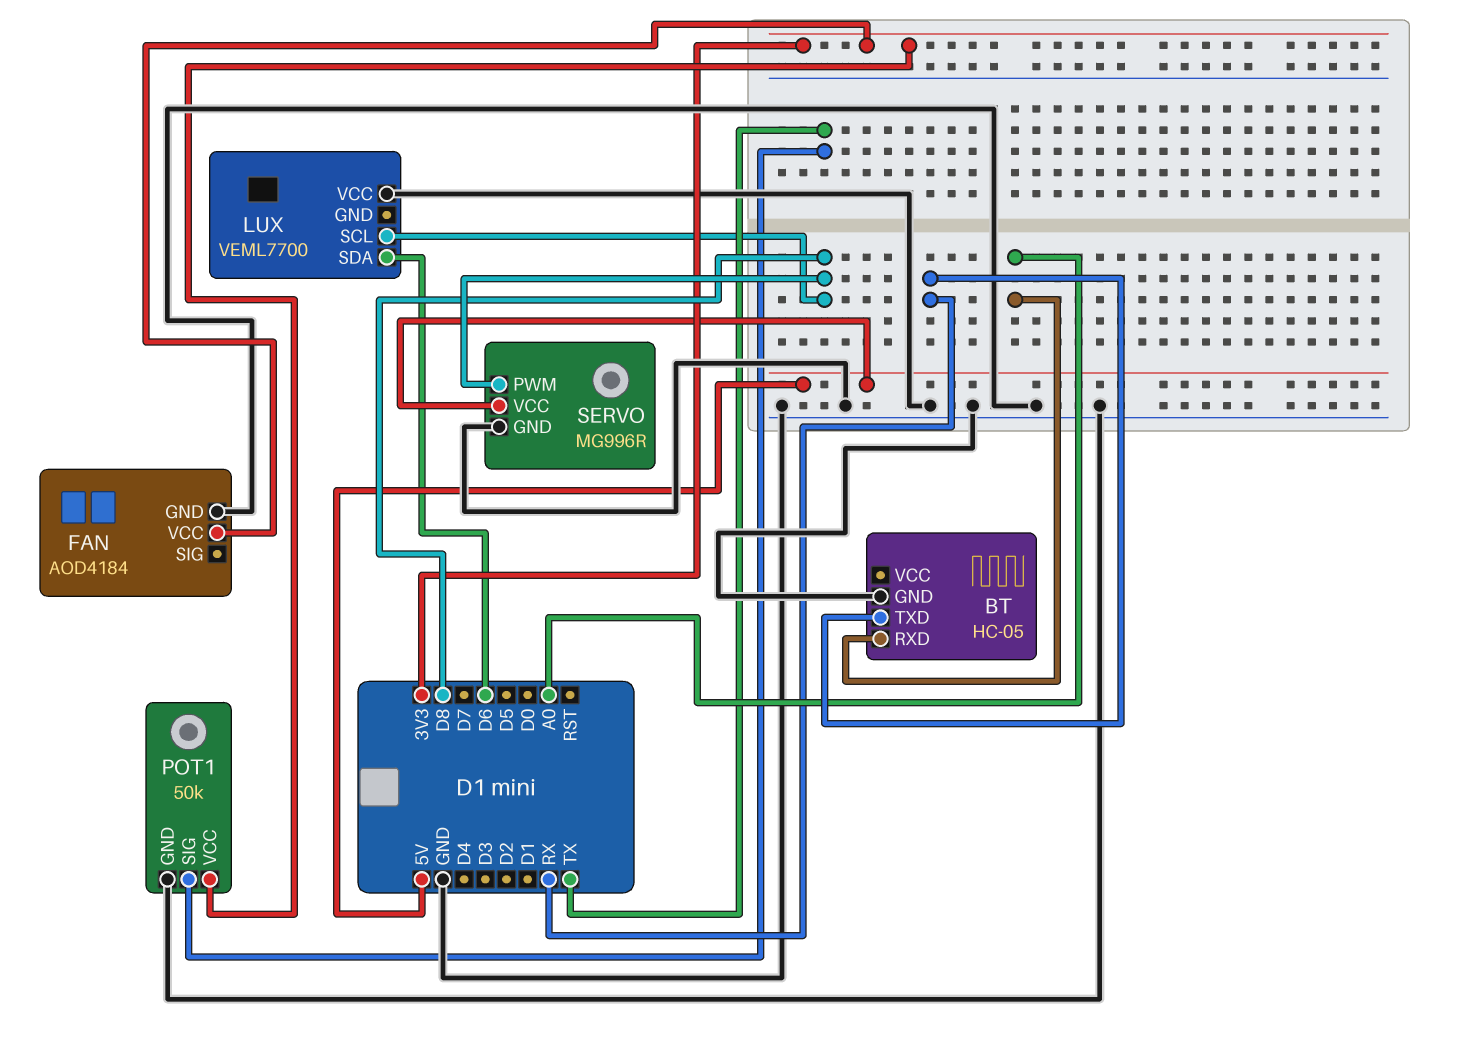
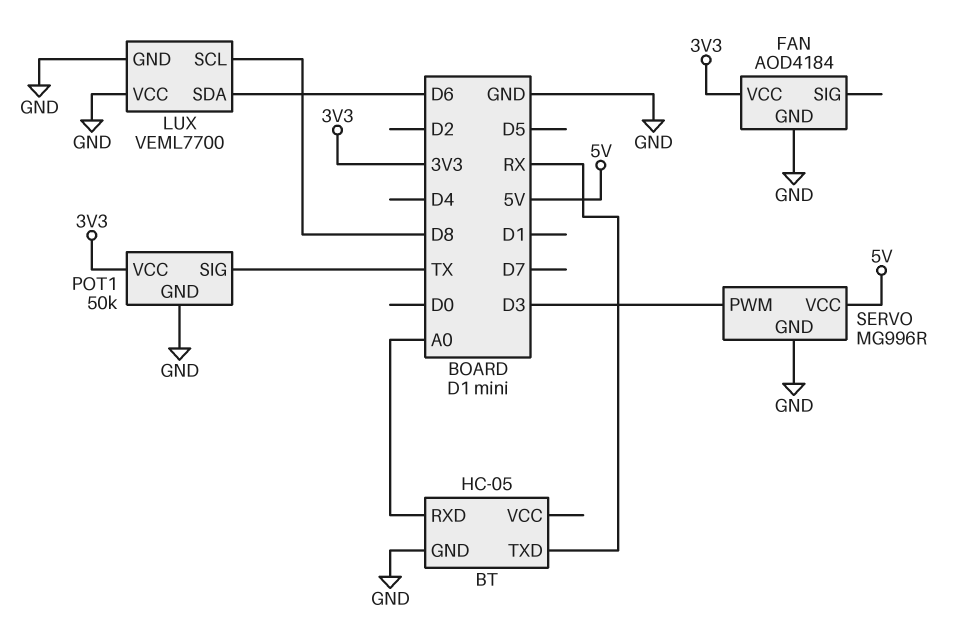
LUX pin GND: none -> GND
SERVO pin PWM: D8 -> D3

